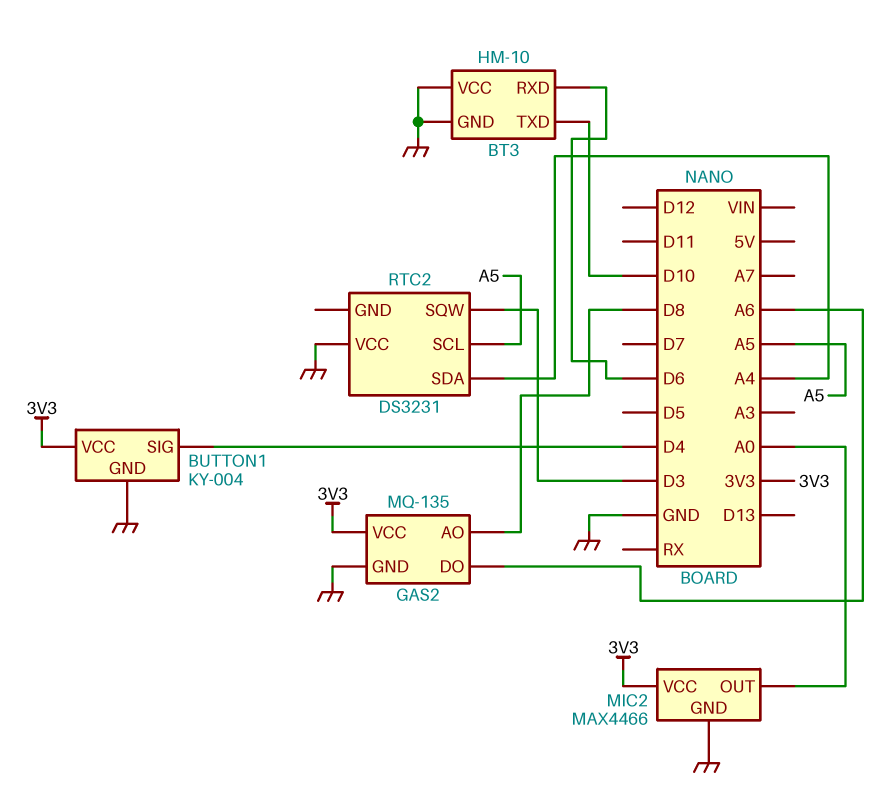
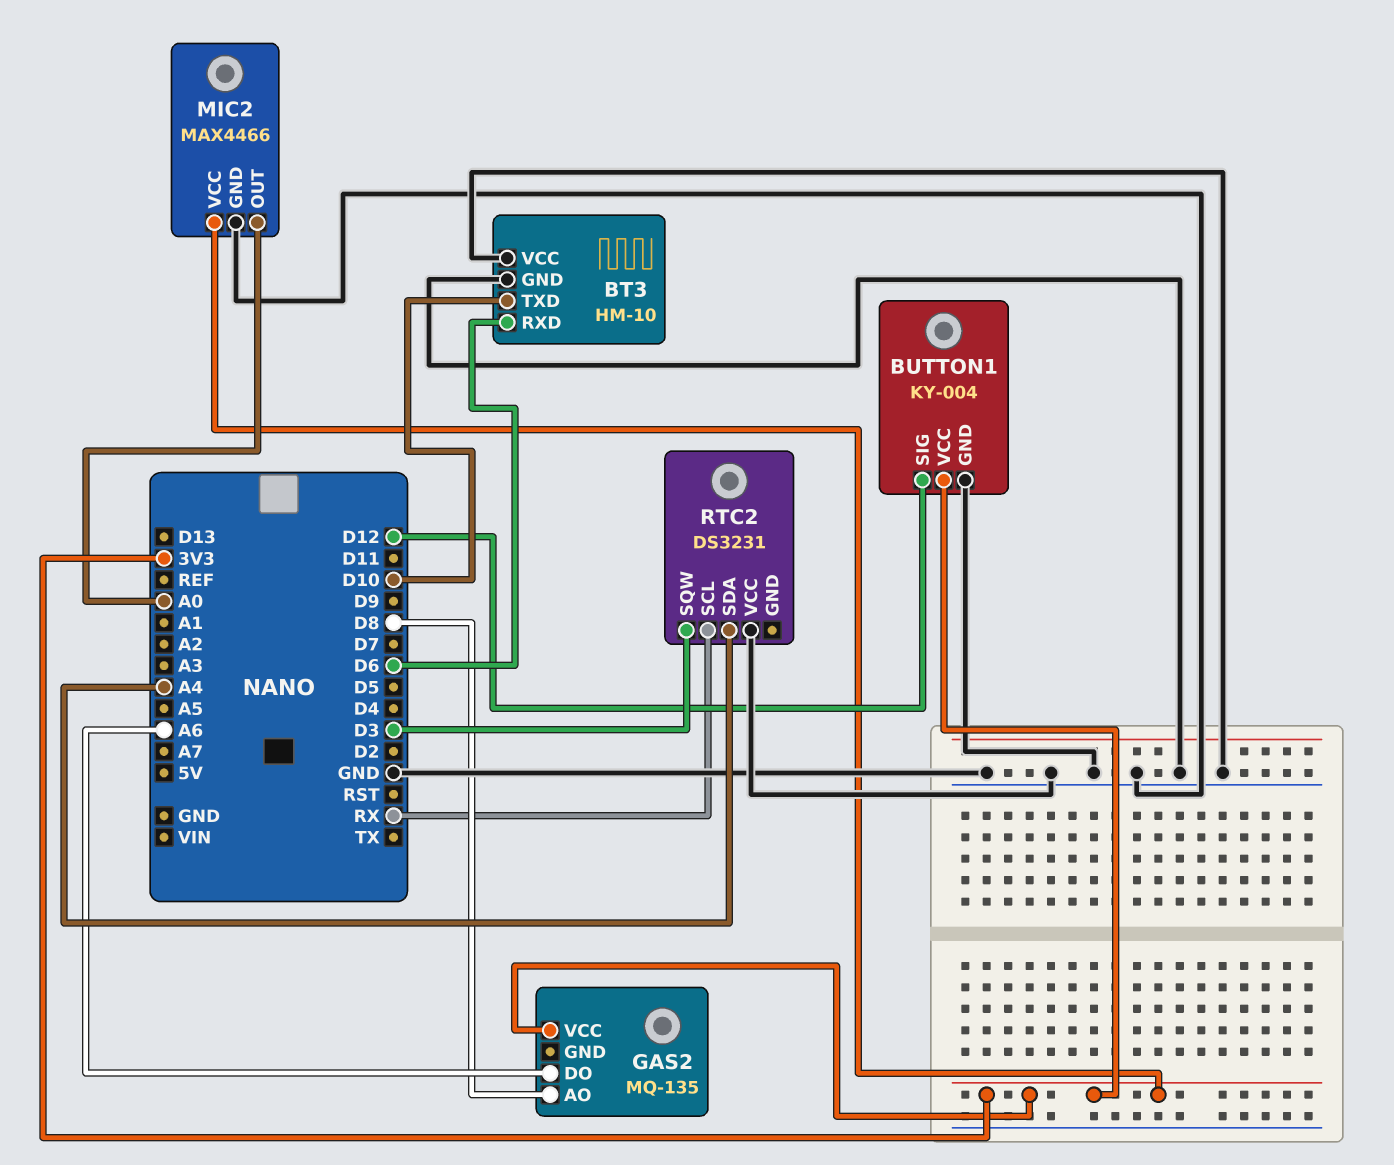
BUTTON1 pin SIG: D4 -> D12
GAS2 pin GND: GND -> none
RTC2 pin SCL: A5 -> RX

